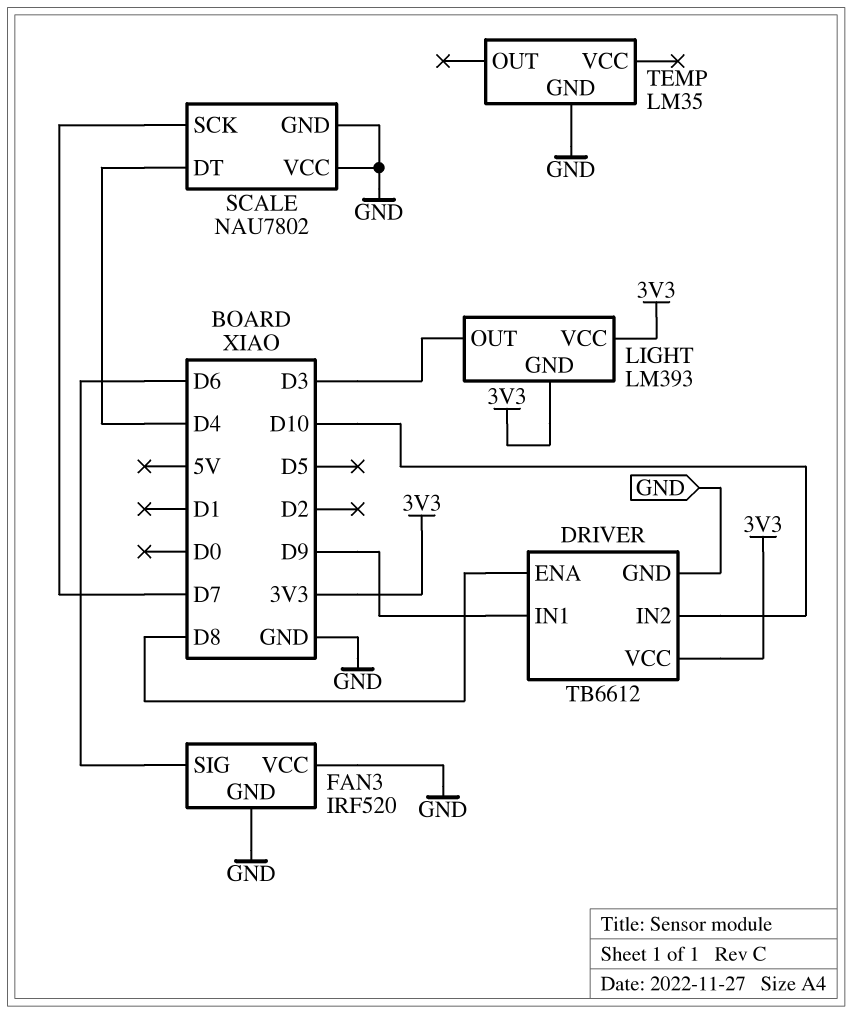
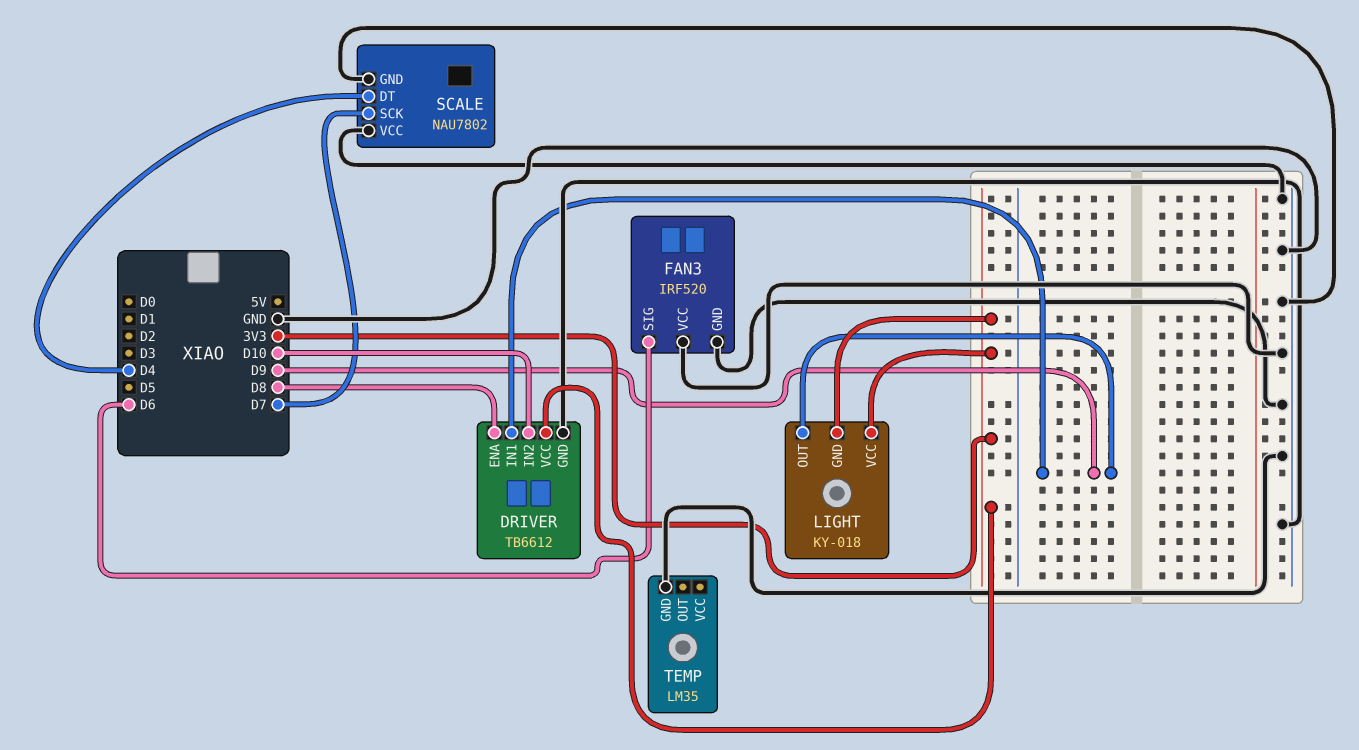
LIGHT: LM393 -> KY-018
LIGHT pin OUT: D3 -> D9

